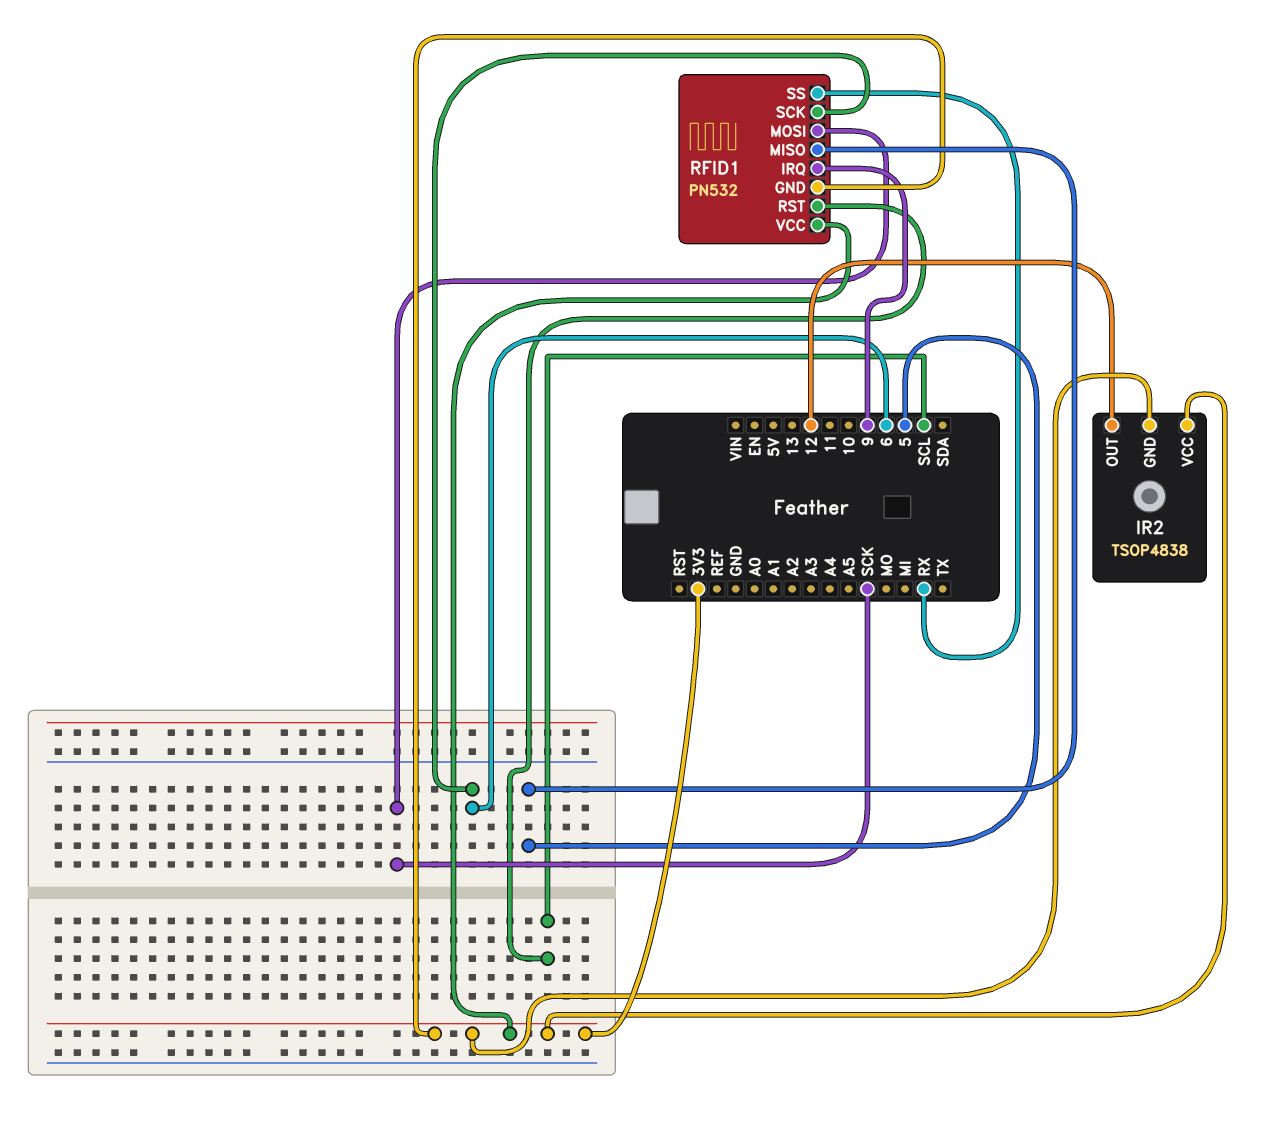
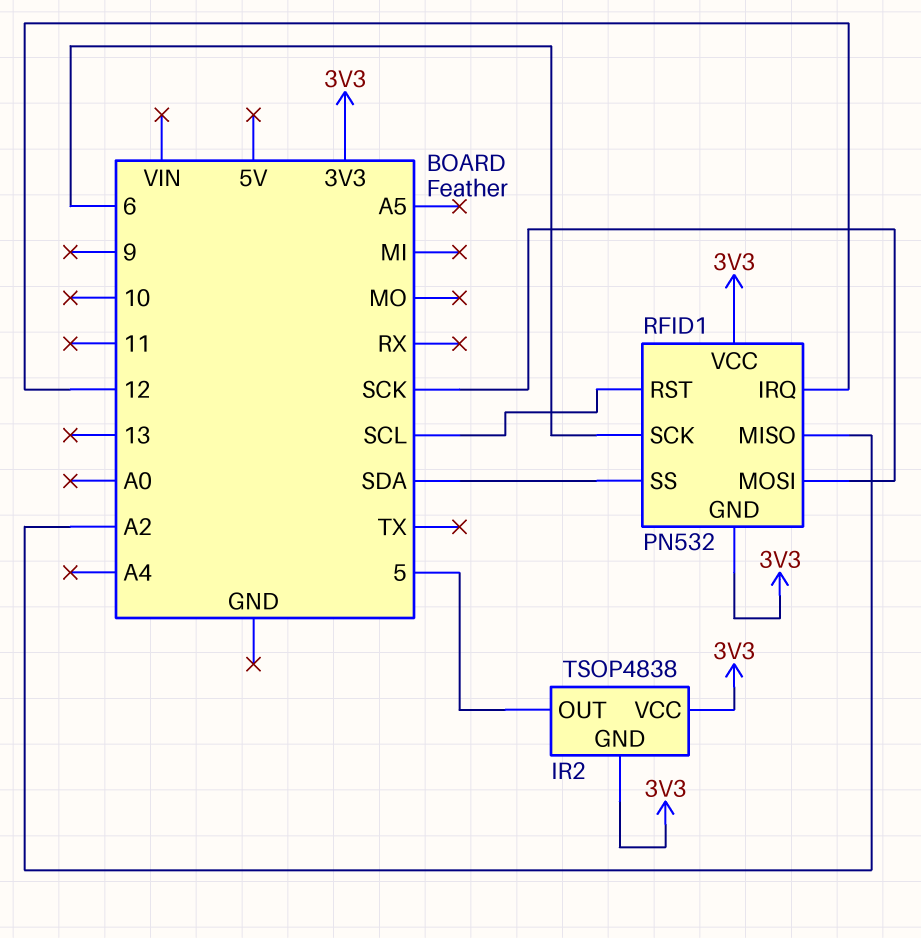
IR2 pin OUT: 12 -> 5
RFID1 pin IRQ: 9 -> 12
RFID1 pin MISO: 5 -> A2
RFID1 pin SS: RX -> SDA

